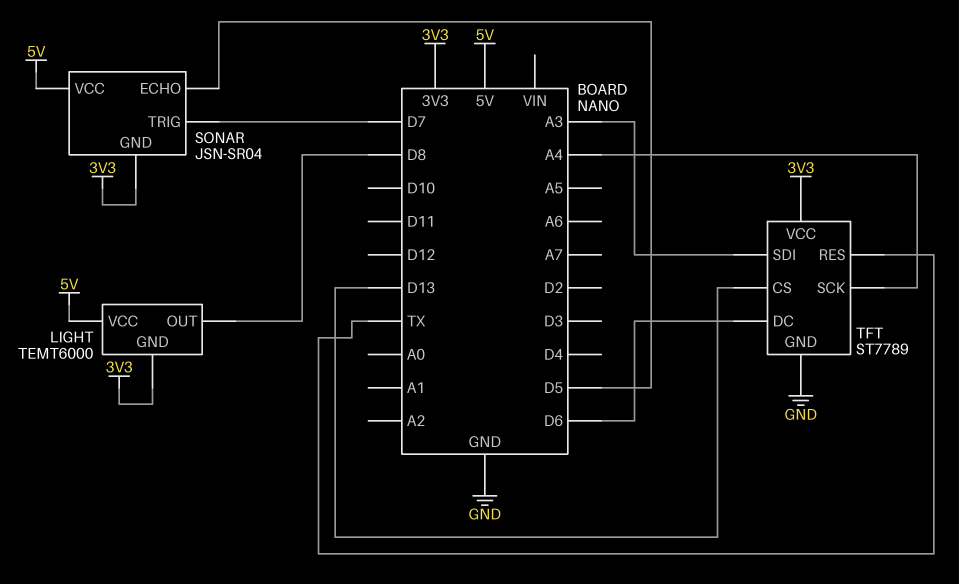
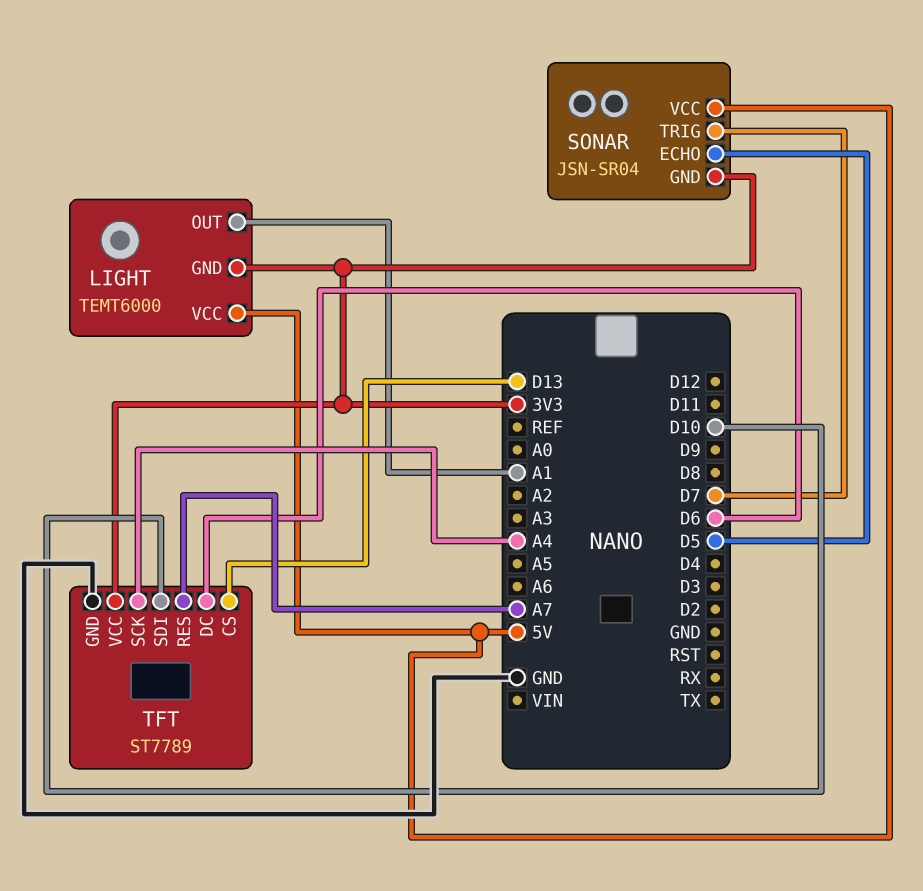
LIGHT pin OUT: D8 -> A1
TFT pin RES: TX -> A7
TFT pin SDI: A3 -> D10

